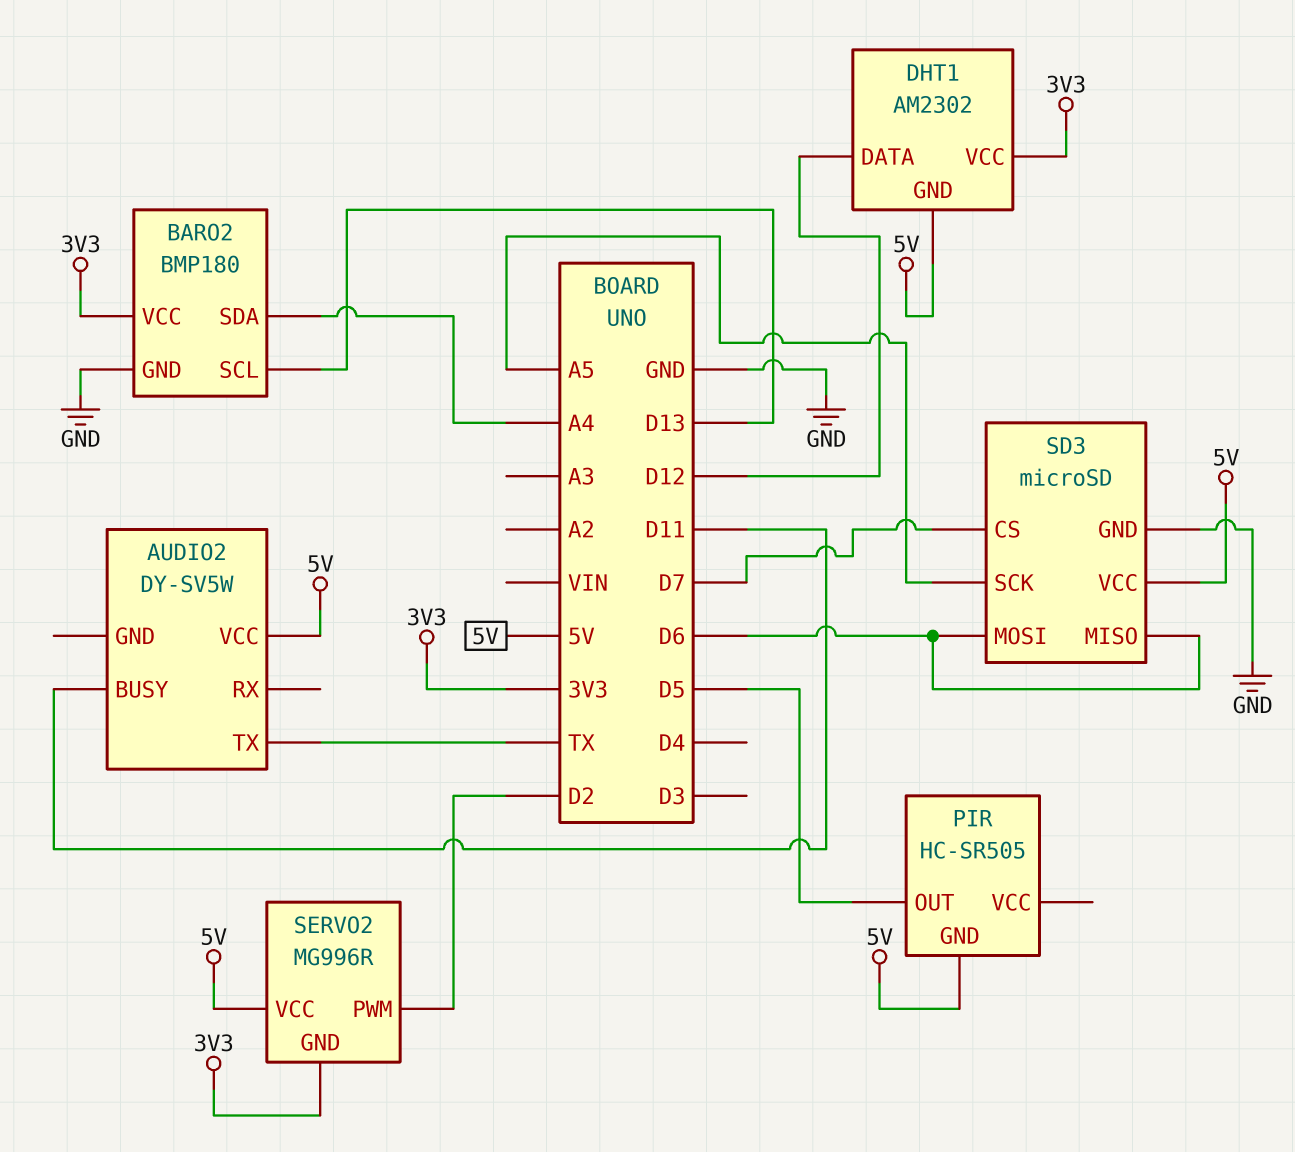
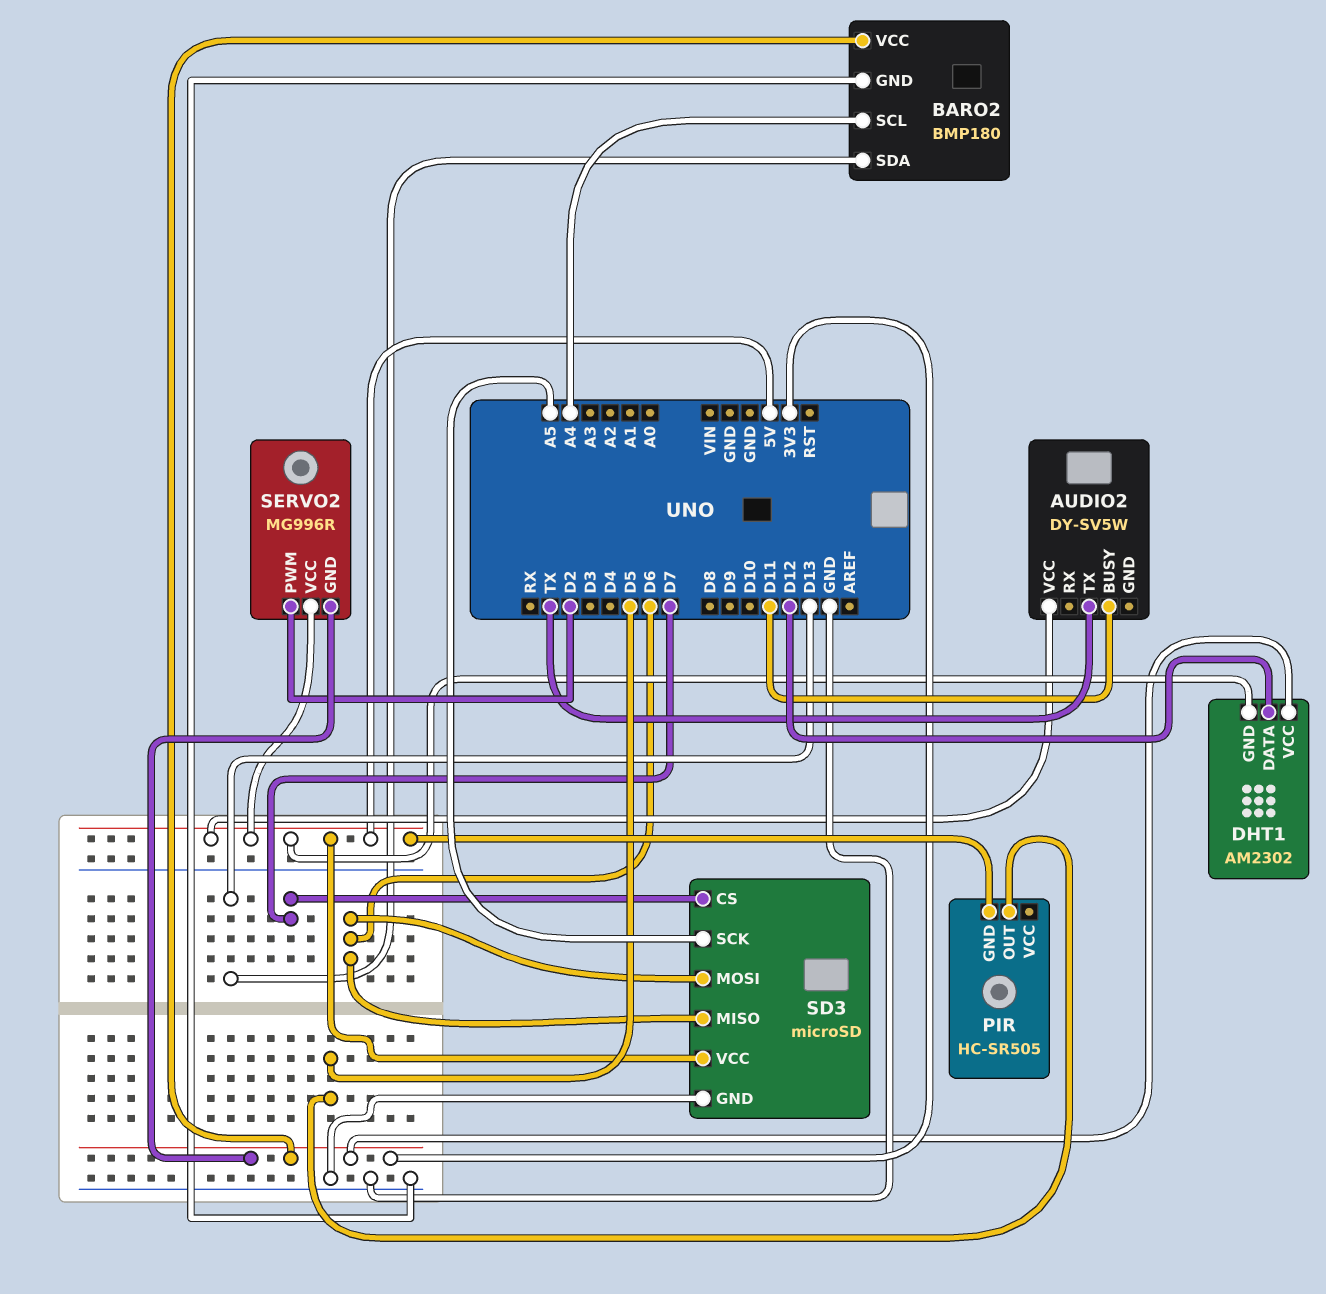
BARO2 pin SCL: D13 -> A4
BARO2 pin SDA: A4 -> D13

